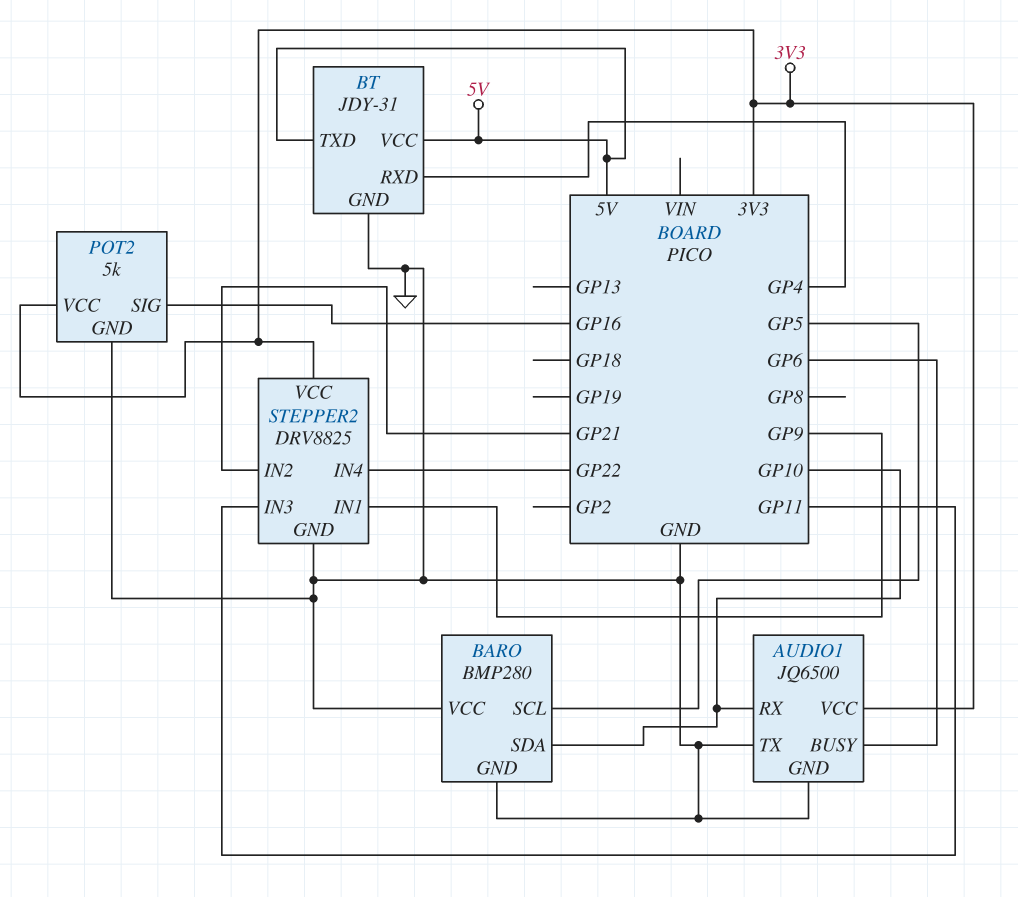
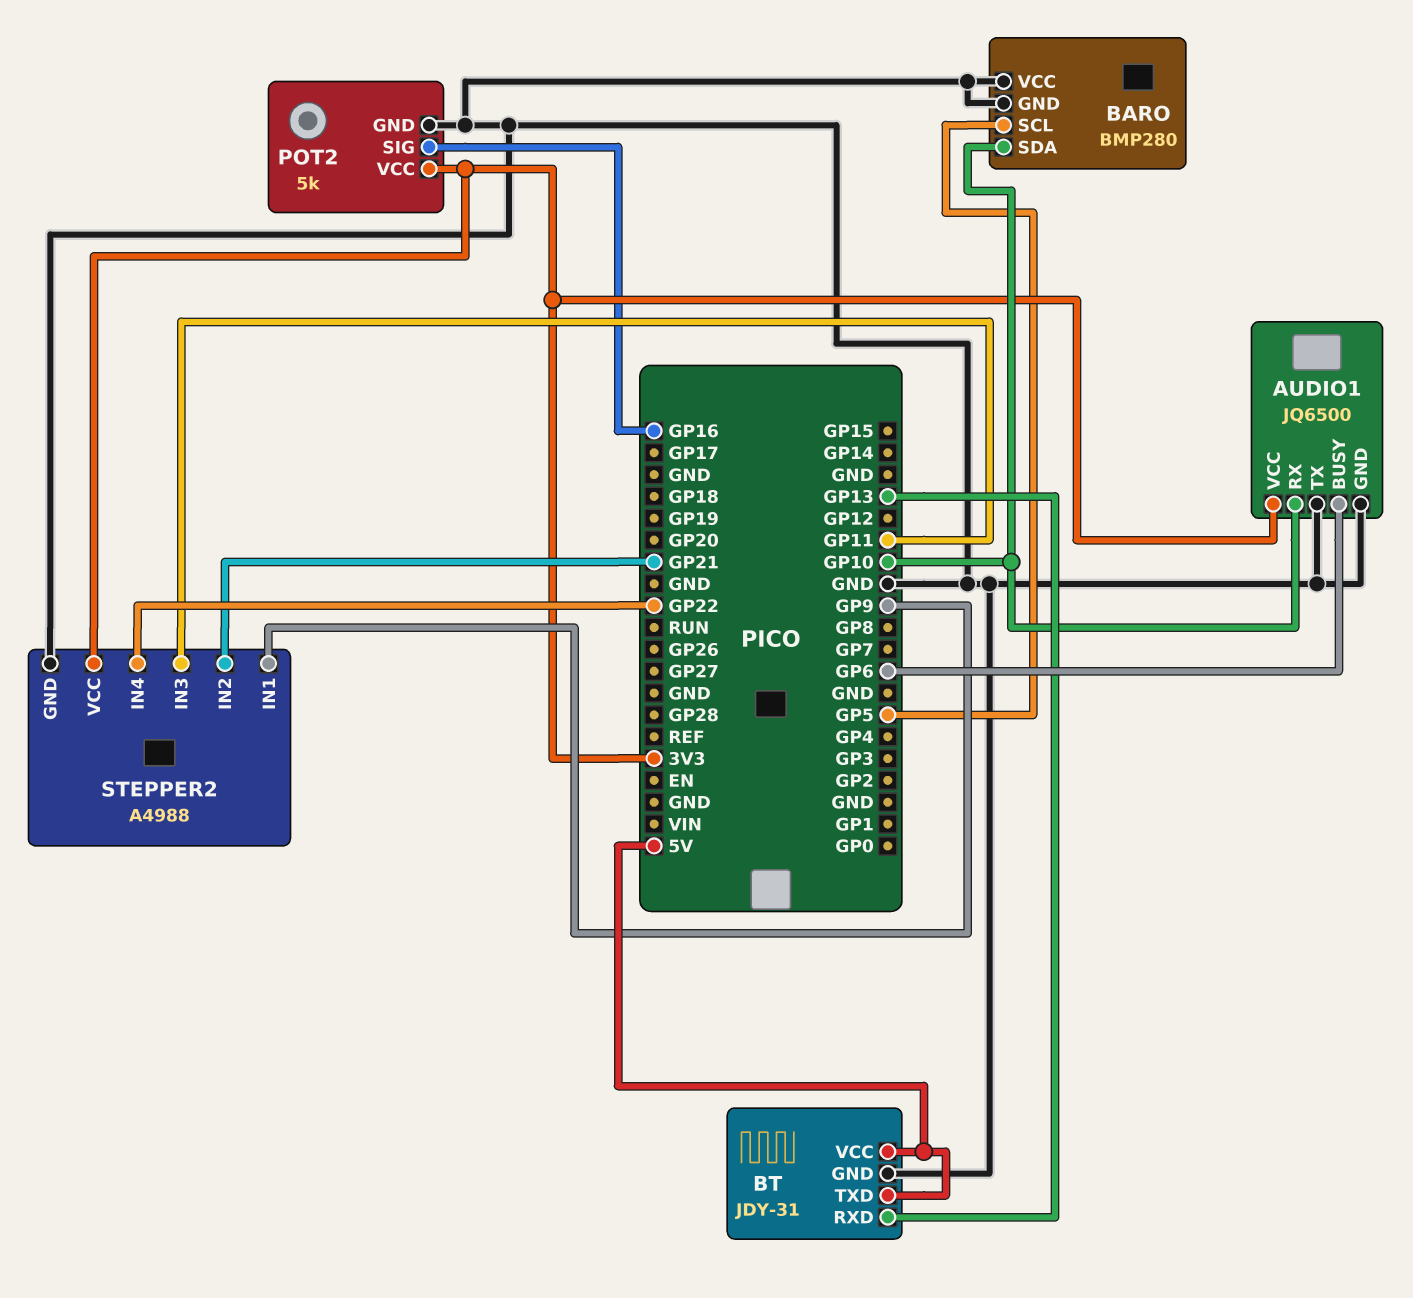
BT pin RXD: GP4 -> GP13
STEPPER2: DRV8825 -> A4988

